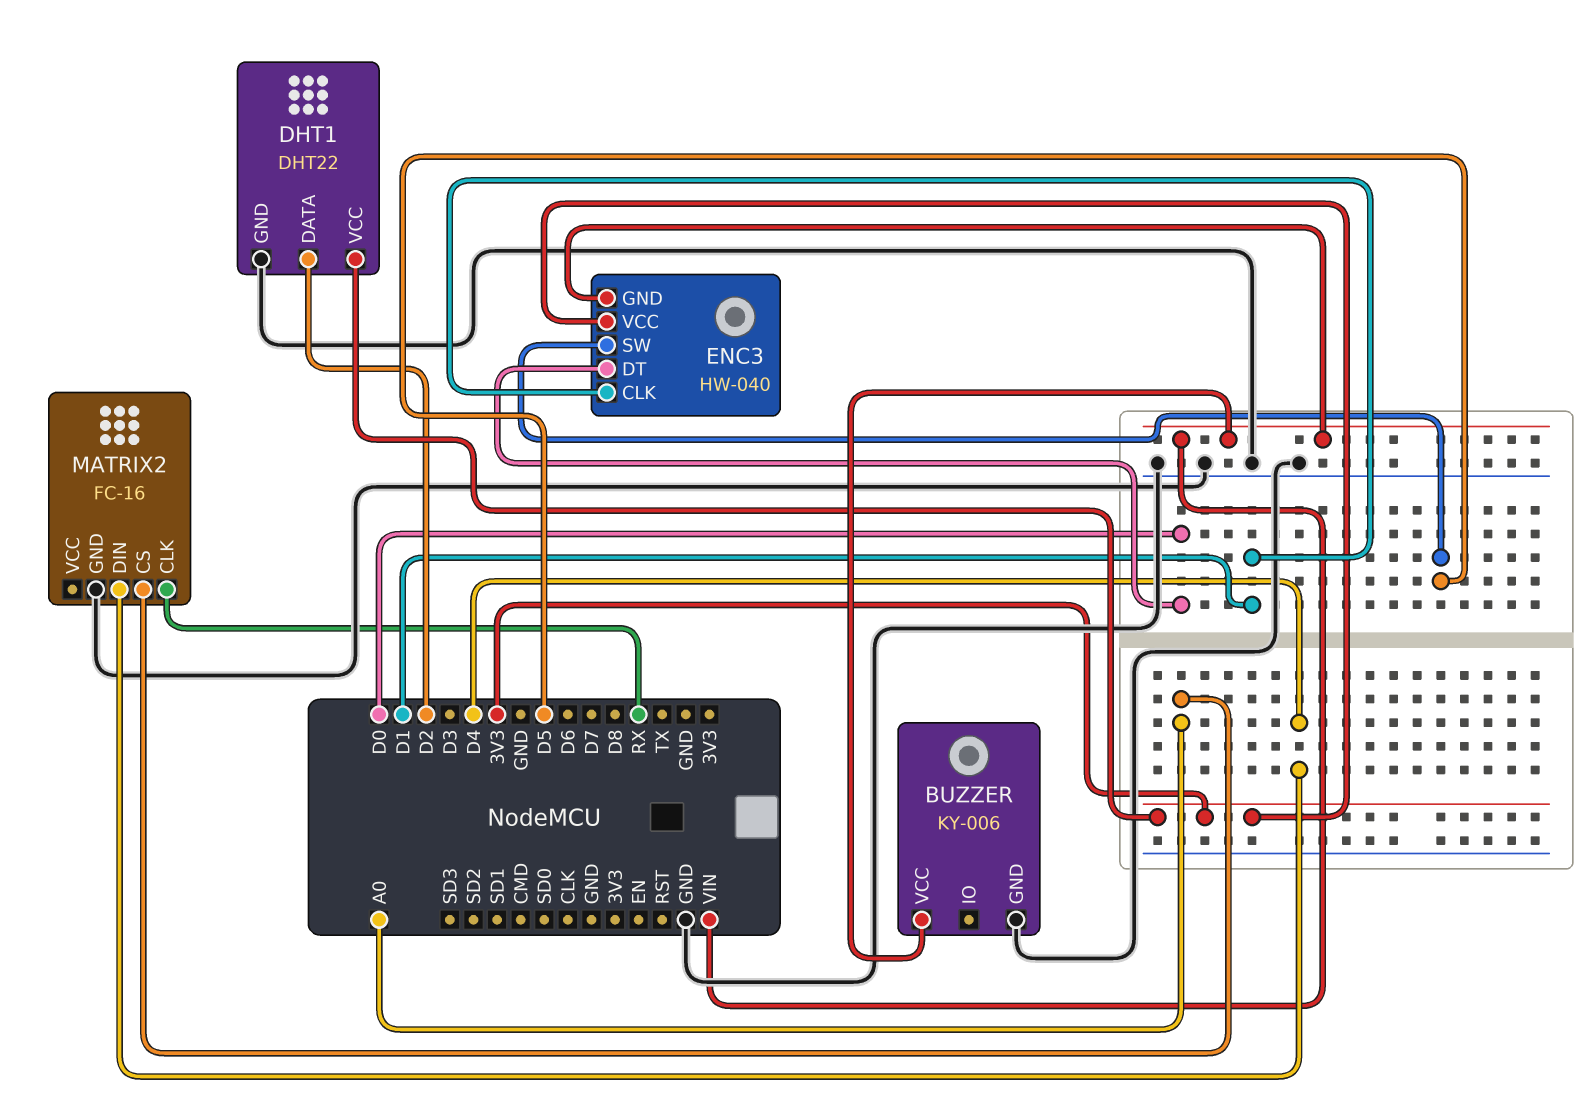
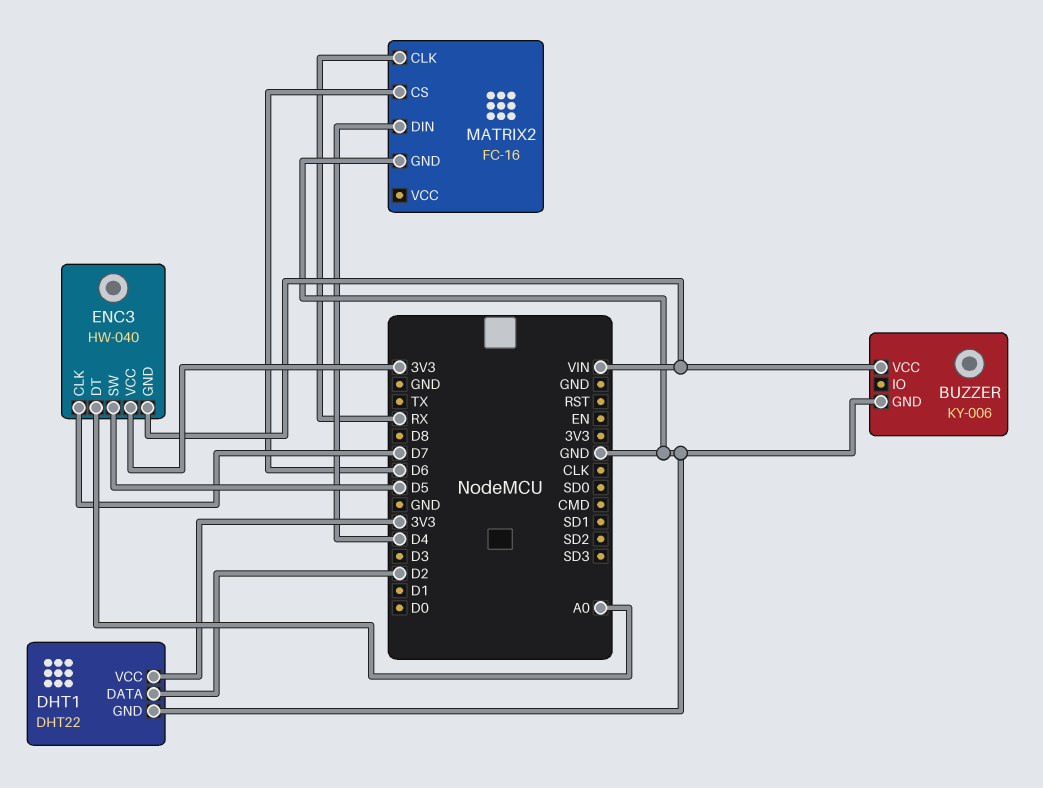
ENC3 pin CLK: D1 -> D7
ENC3 pin DT: D0 -> A0
MATRIX2 pin CS: A0 -> D6

